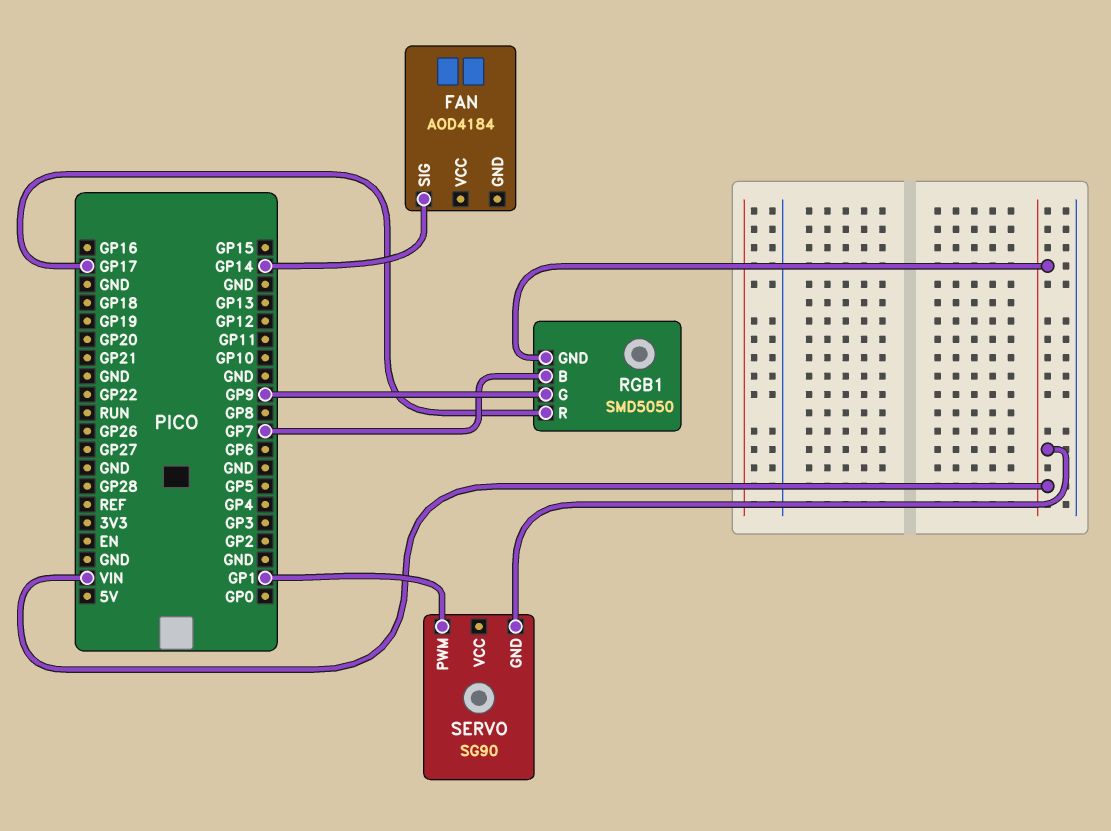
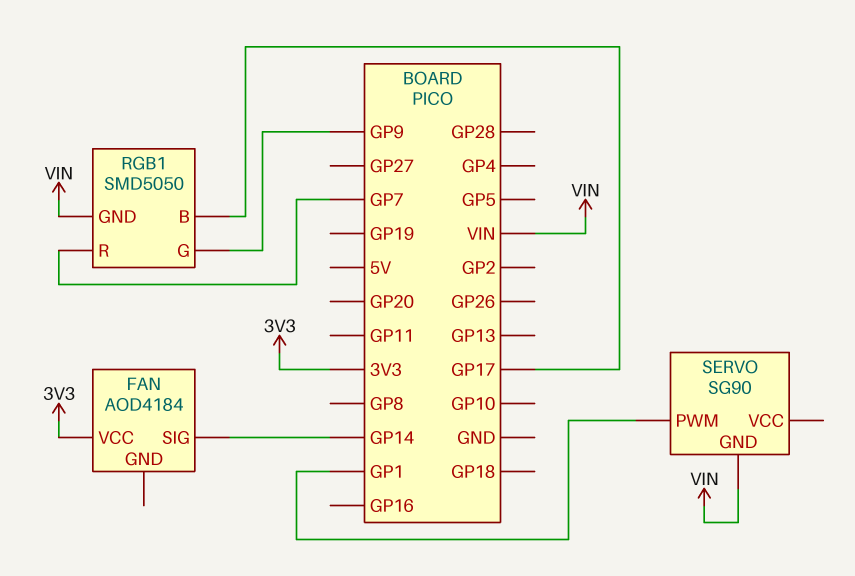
FAN pin VCC: none -> 3V3
RGB1 pin B: GP7 -> GP17
RGB1 pin R: GP17 -> GP7

